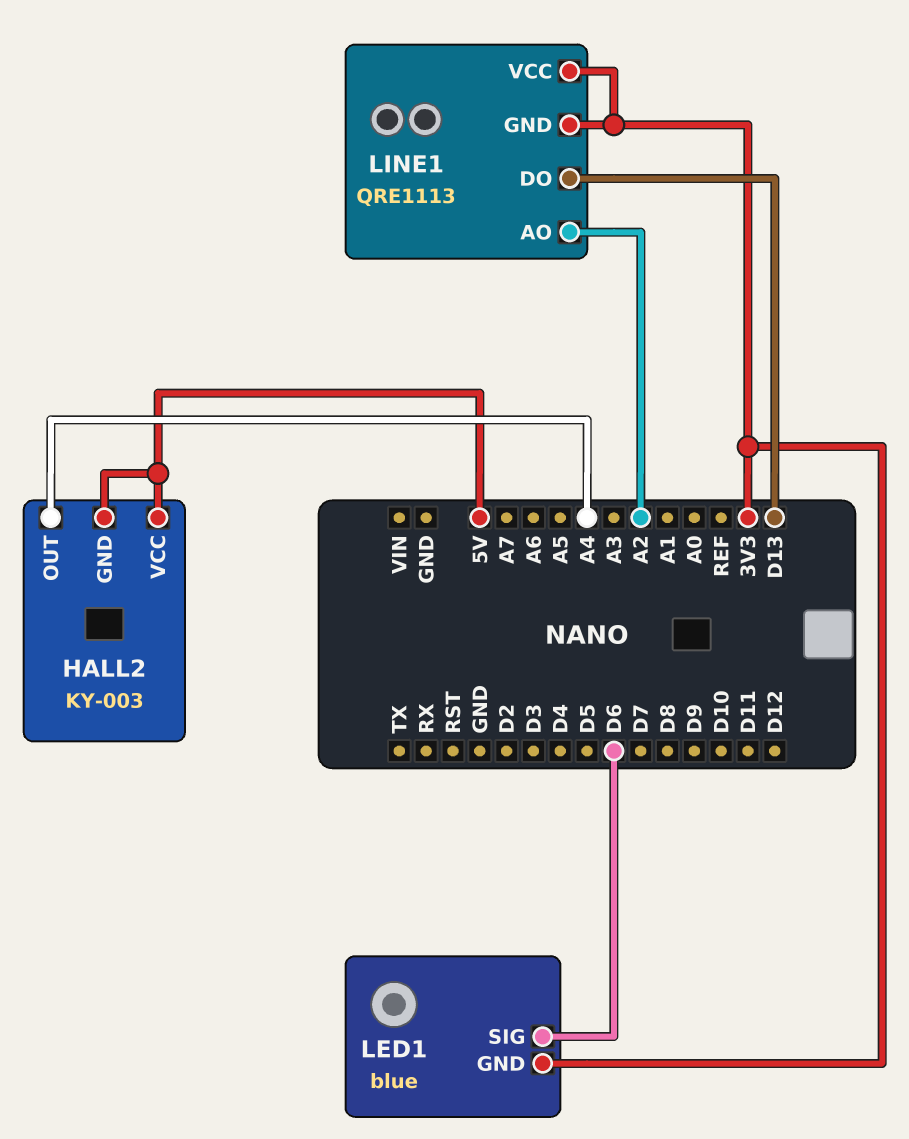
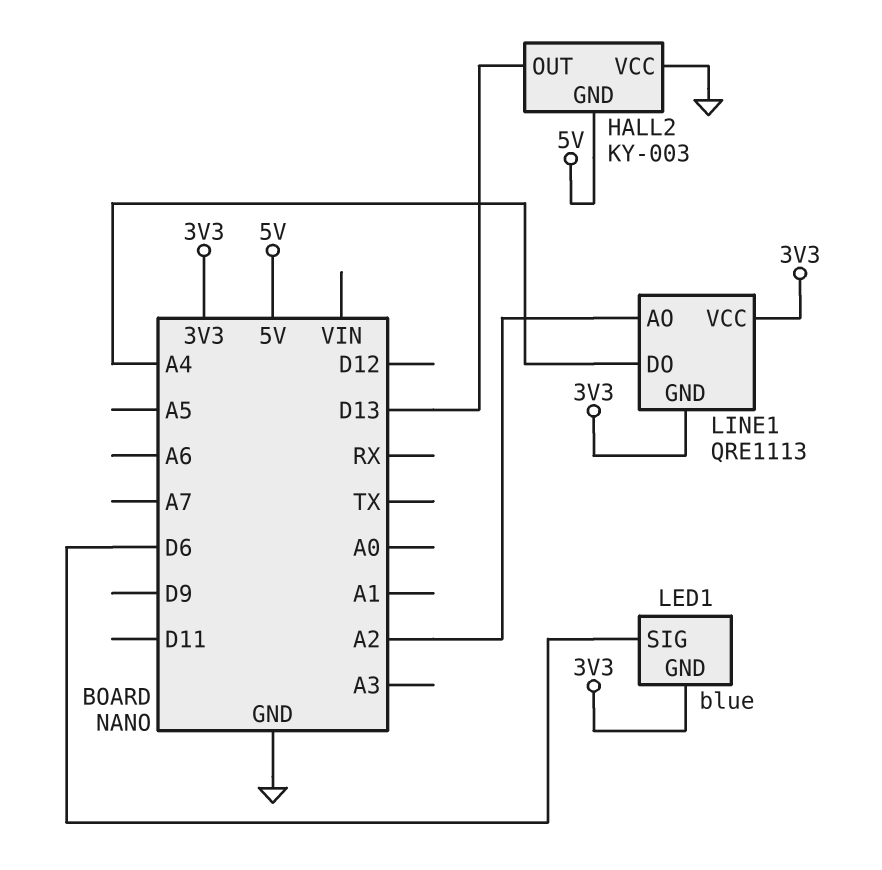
HALL2 pin OUT: A4 -> D13
HALL2 pin VCC: 5V -> GND
LINE1 pin DO: D13 -> A4

